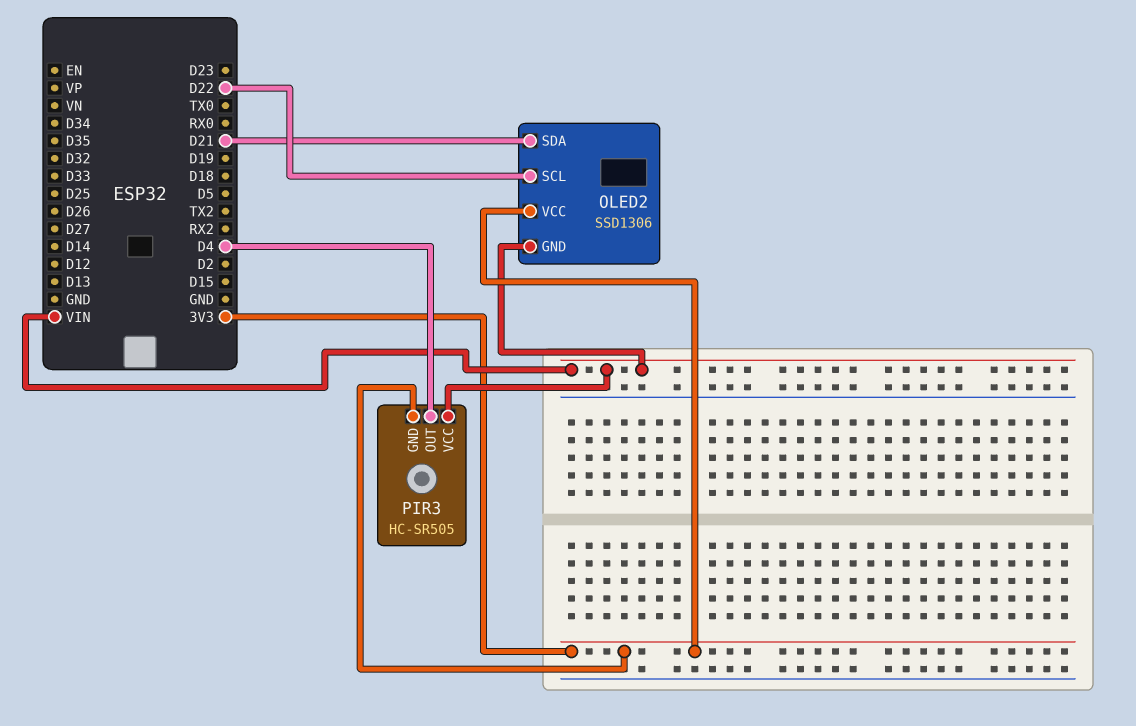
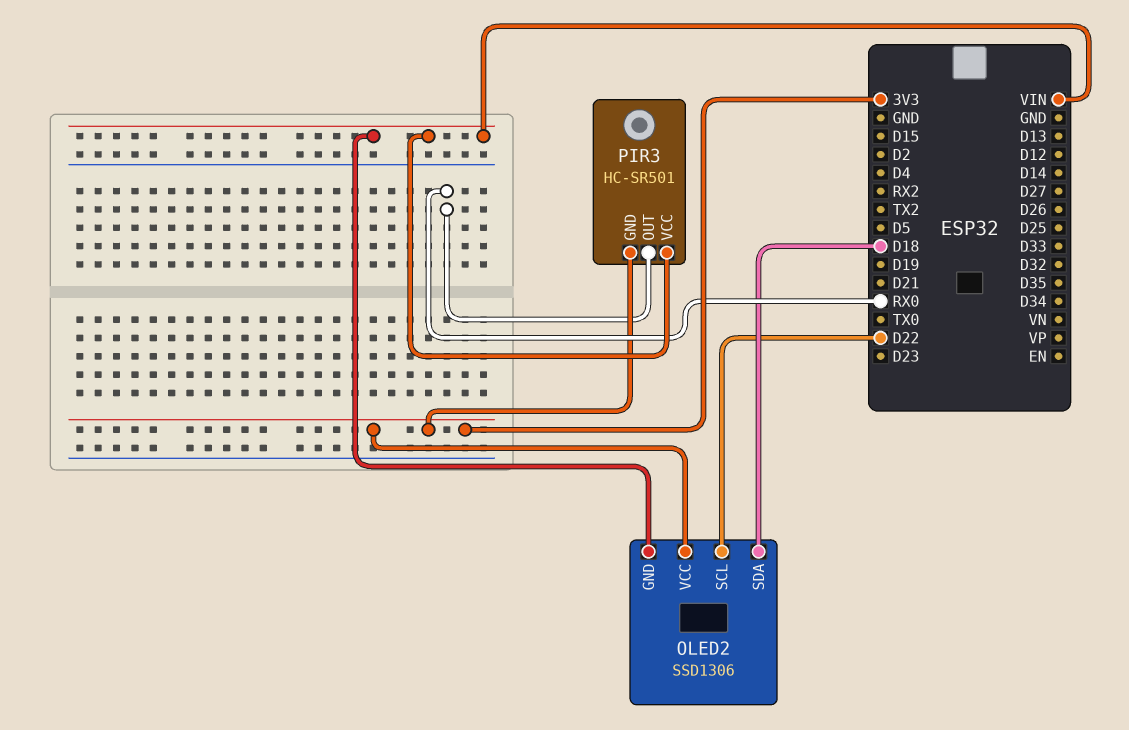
OLED2 pin SDA: D21 -> D18
PIR3: HC-SR505 -> HC-SR501
PIR3 pin OUT: D4 -> RX0

